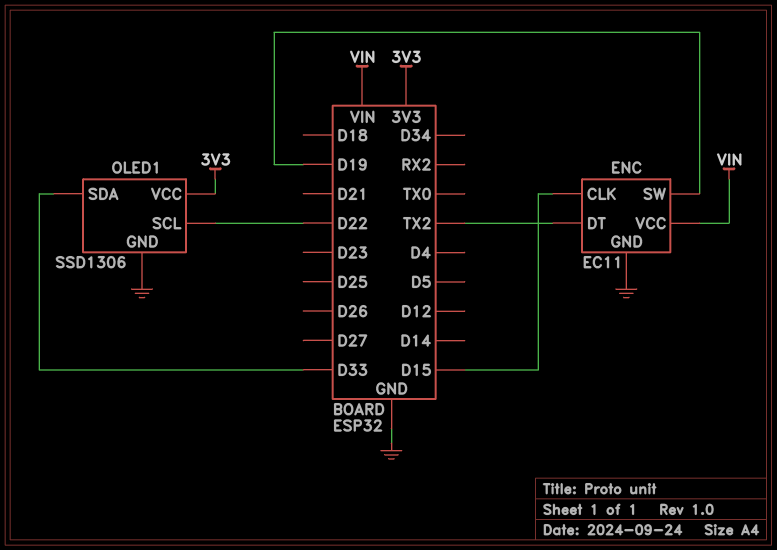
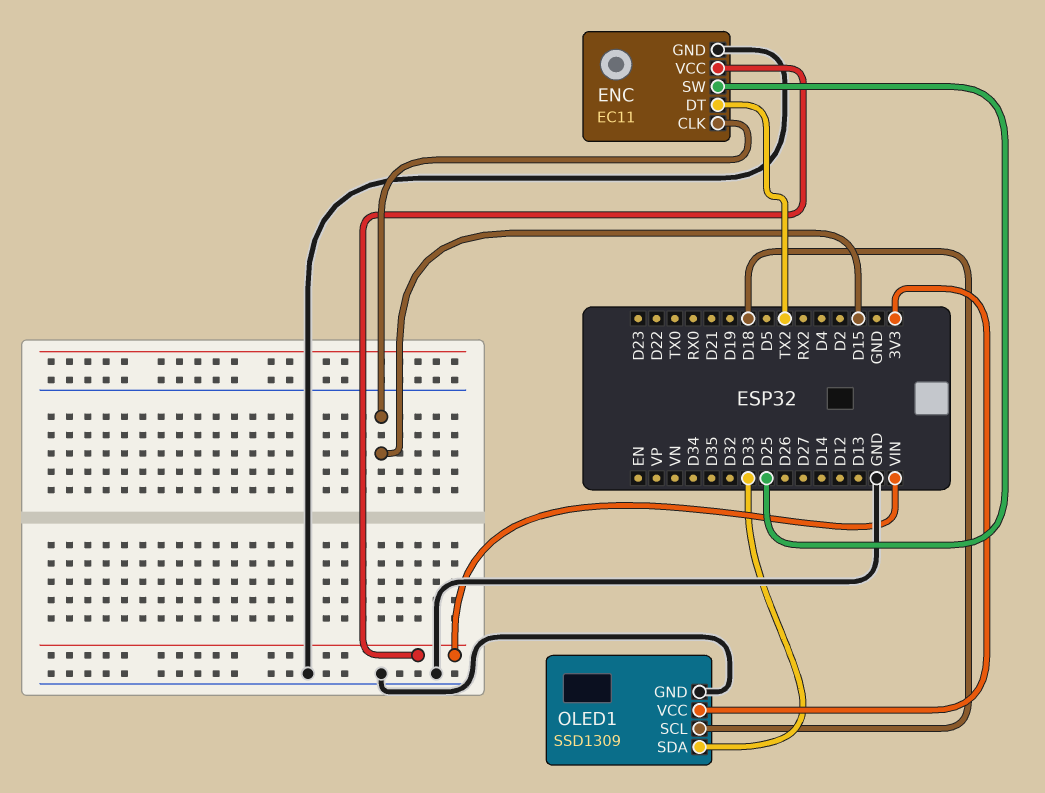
ENC pin SW: D19 -> D25
OLED1: SSD1306 -> SSD1309
OLED1 pin SCL: D22 -> D18

